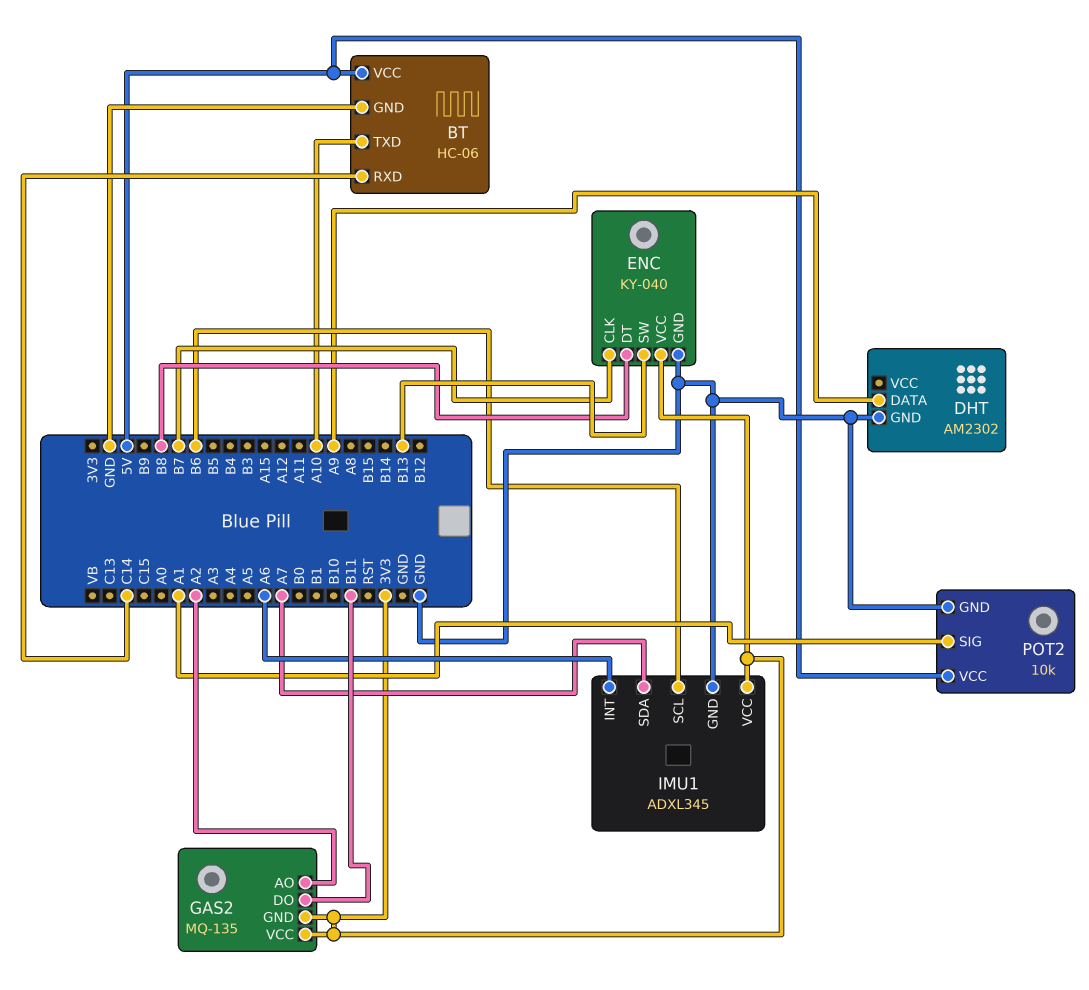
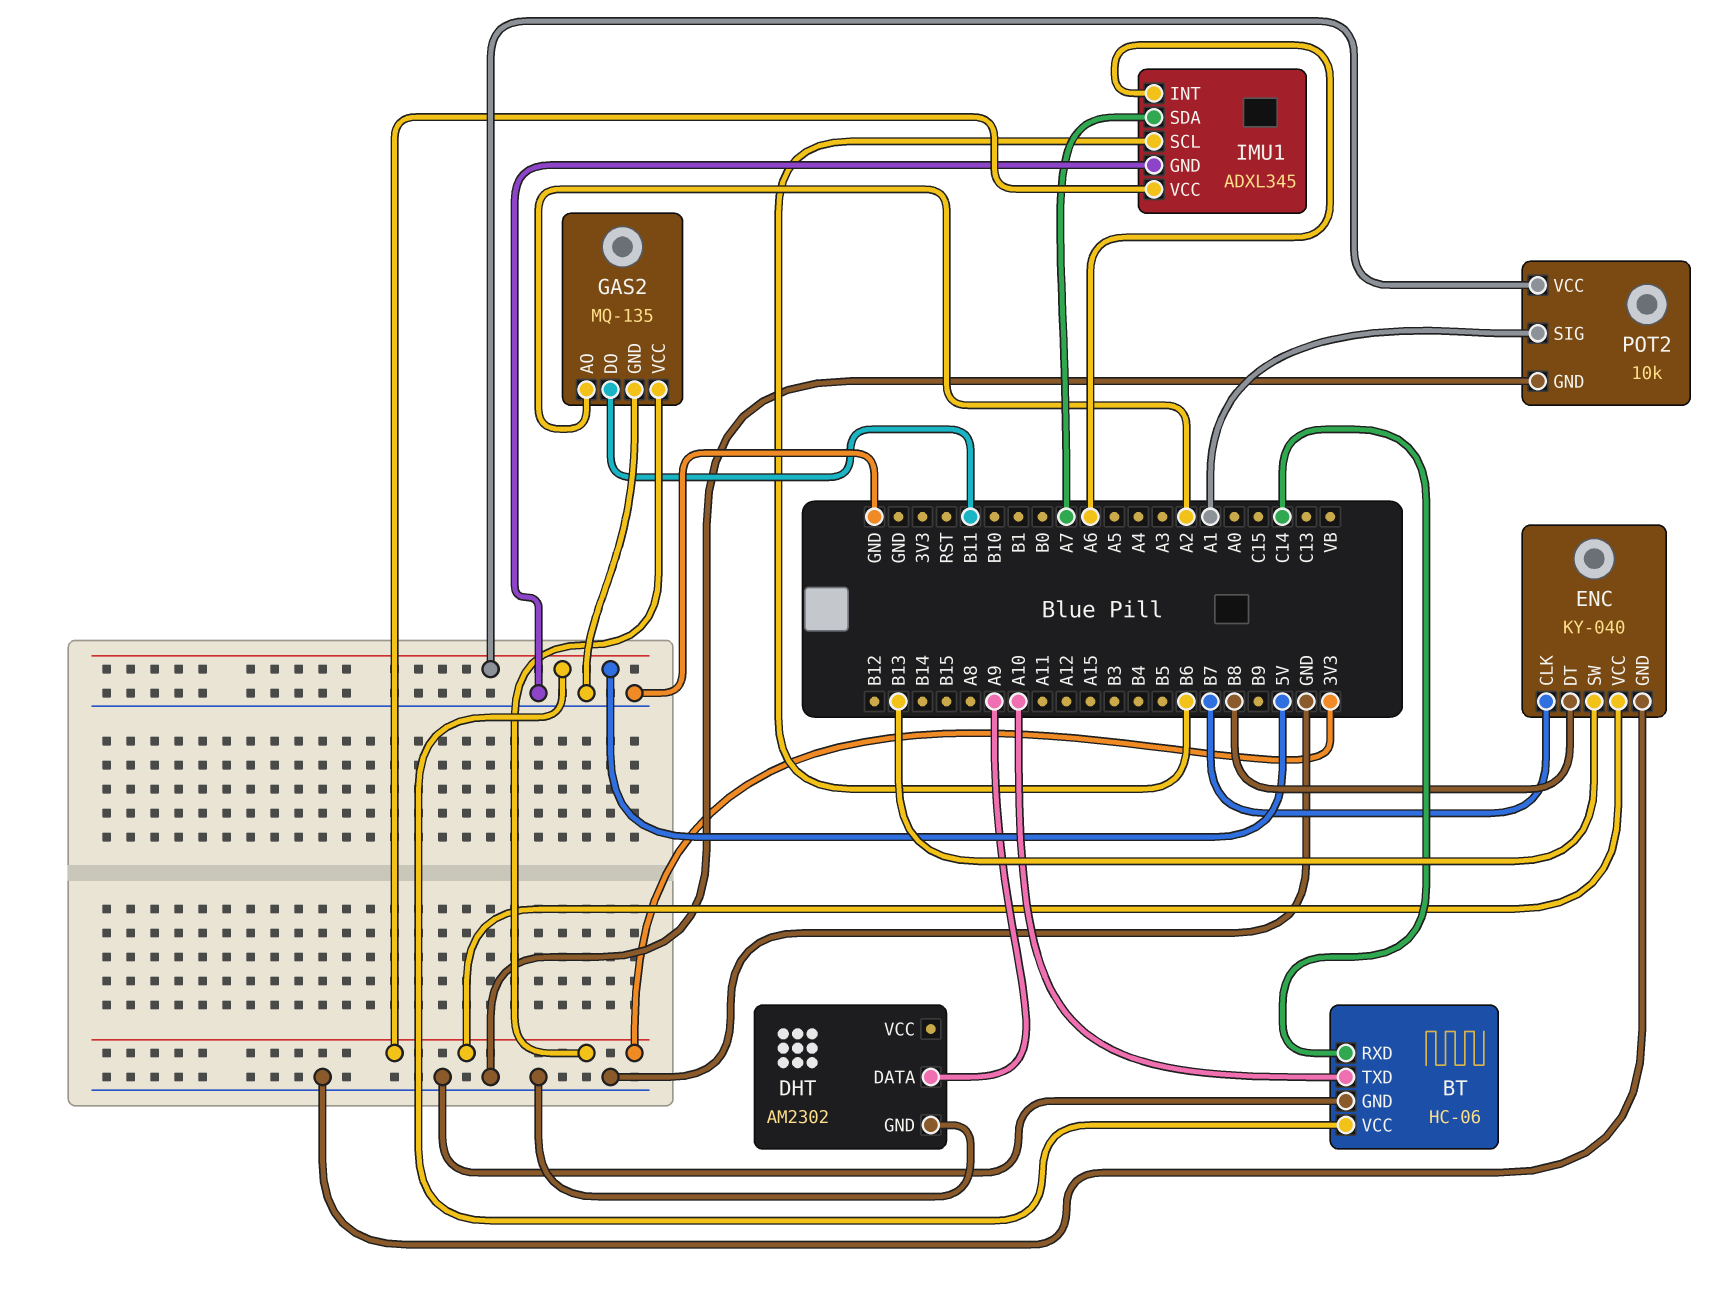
GAS2 pin GND: 3V3 -> GND

